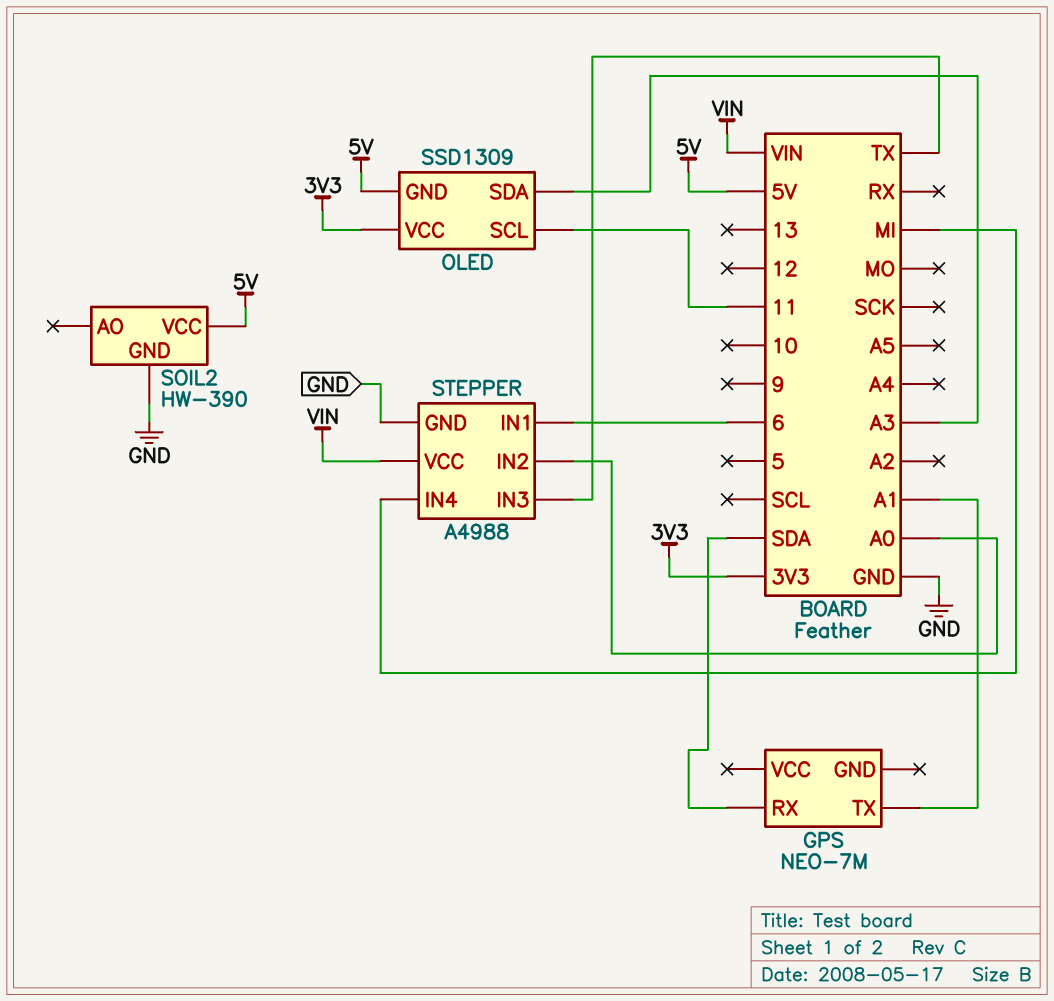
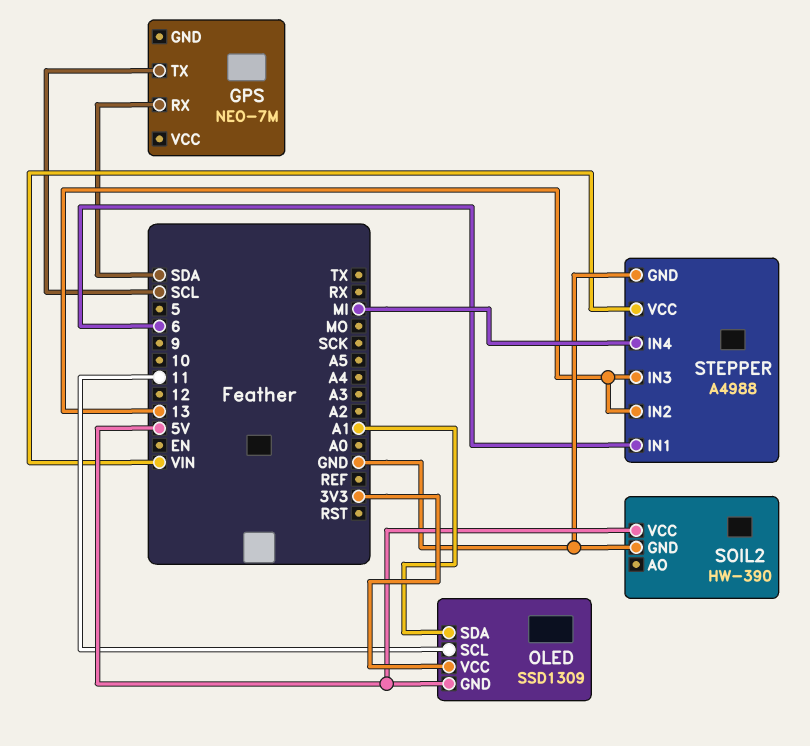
GPS pin TX: A1 -> SCL
OLED pin SDA: A3 -> A1
STEPPER pin IN2: A0 -> 13
STEPPER pin IN3: TX -> 13

